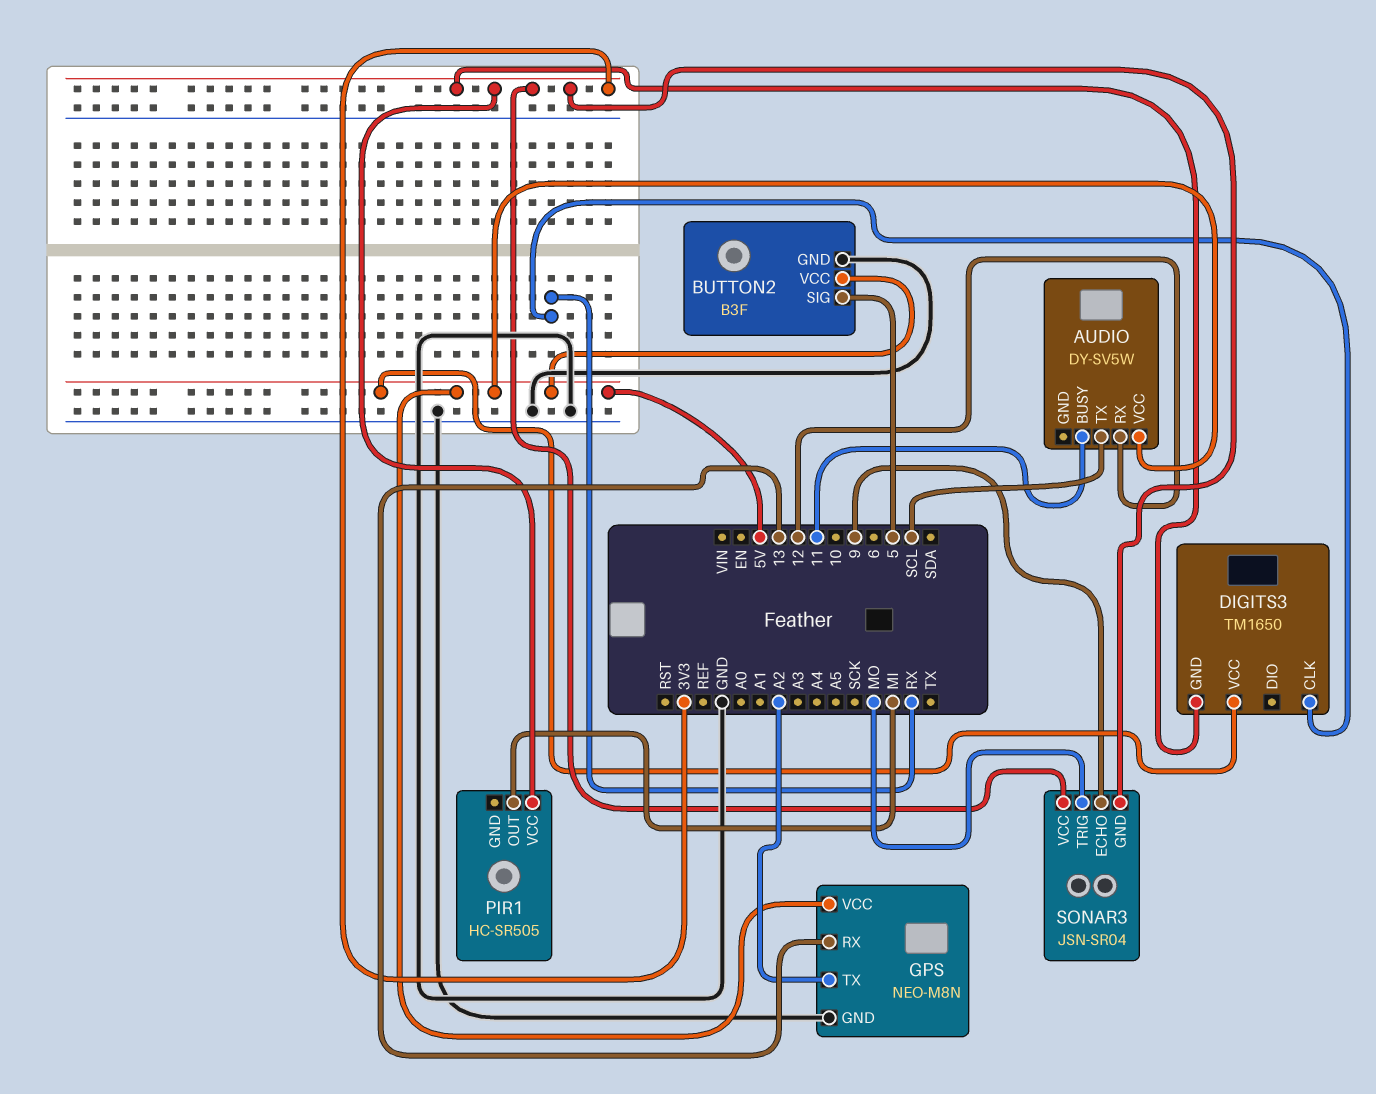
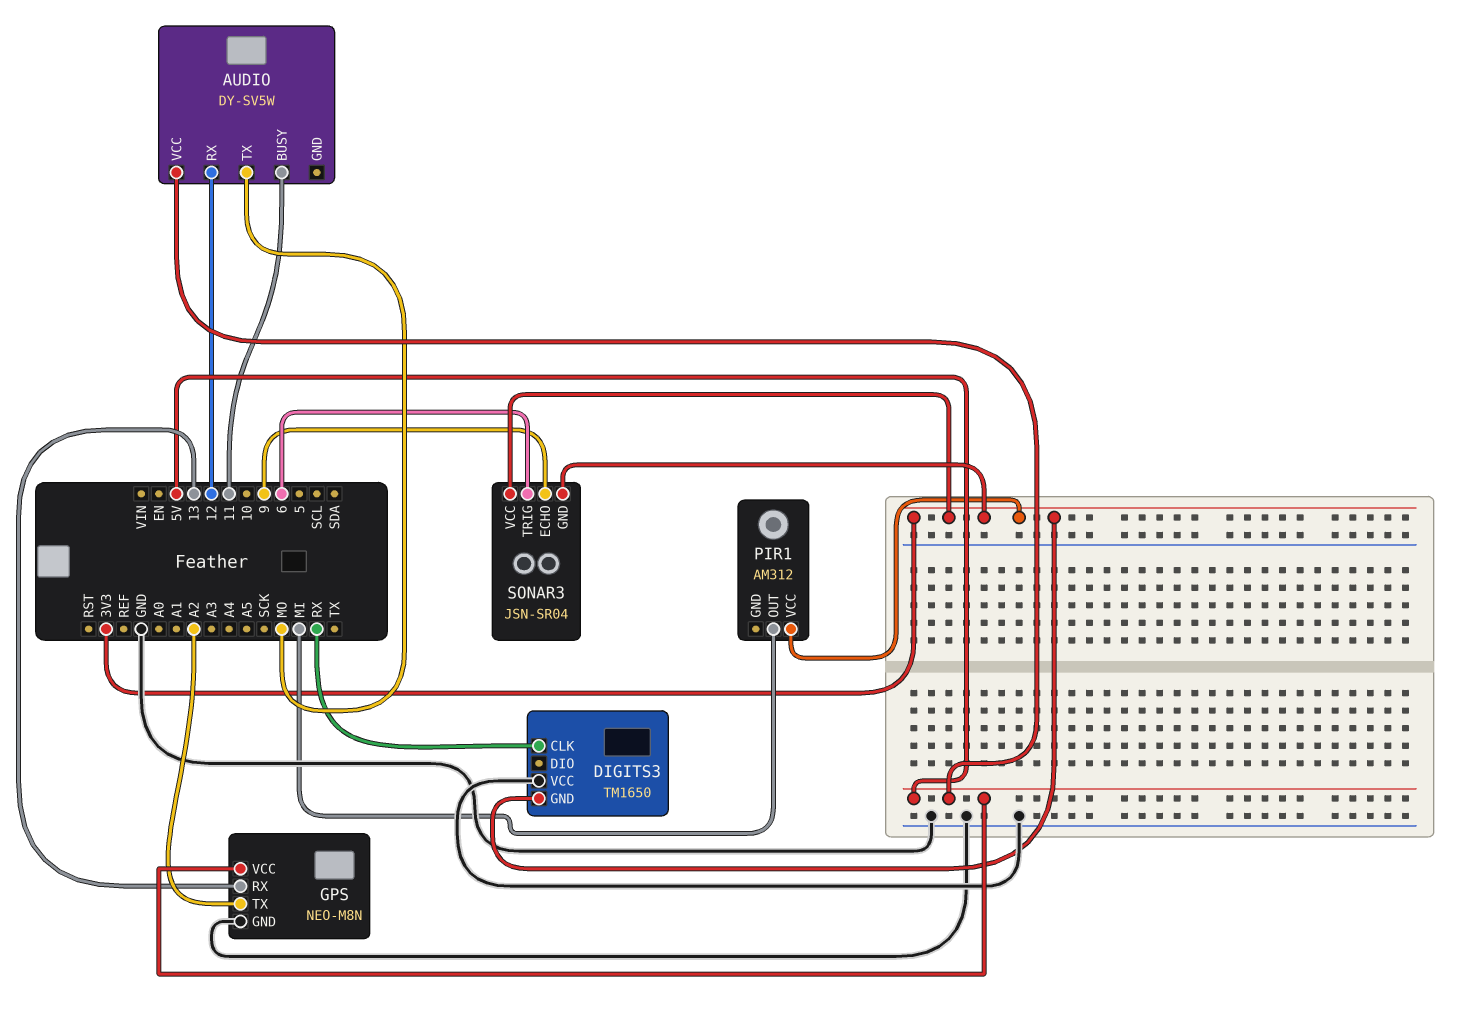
AUDIO pin TX: SCL -> MO
BUTTON2: B3F -> none
BUTTON2 pin GND: GND -> none
BUTTON2 pin SIG: 5 -> none
BUTTON2 pin VCC: 5V -> none
DIGITS3 pin VCC: 5V -> GND
PIR1: HC-SR505 -> AM312
SONAR3 pin TRIG: MO -> 6

